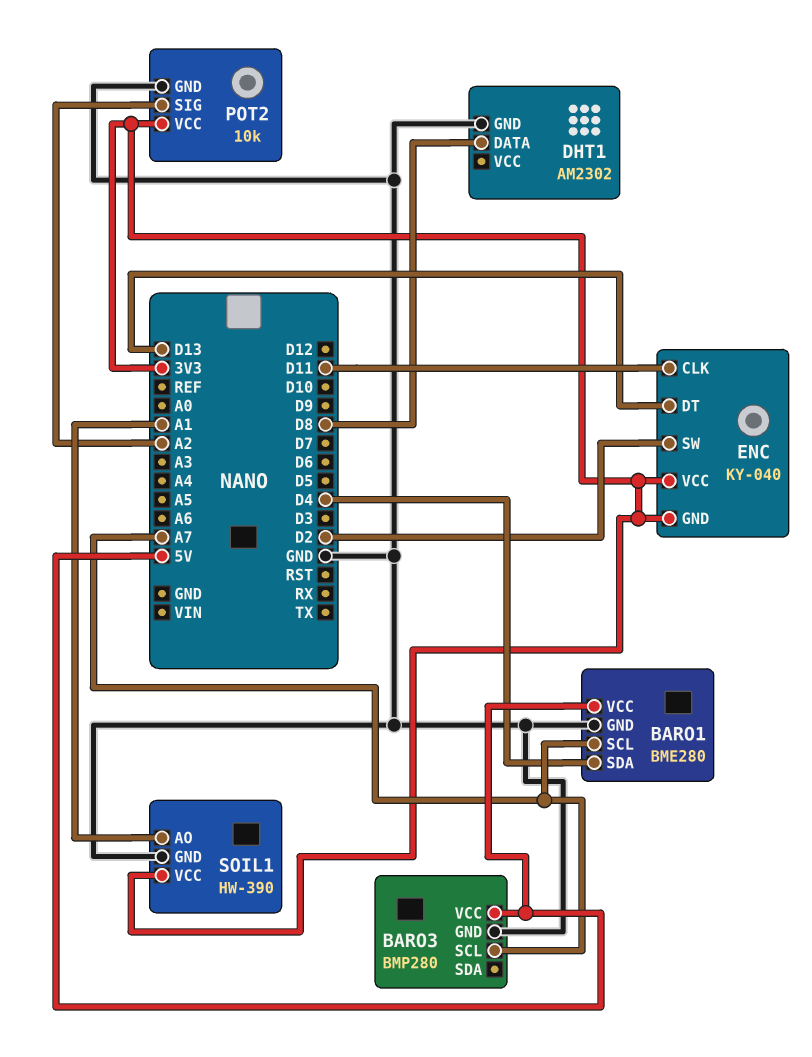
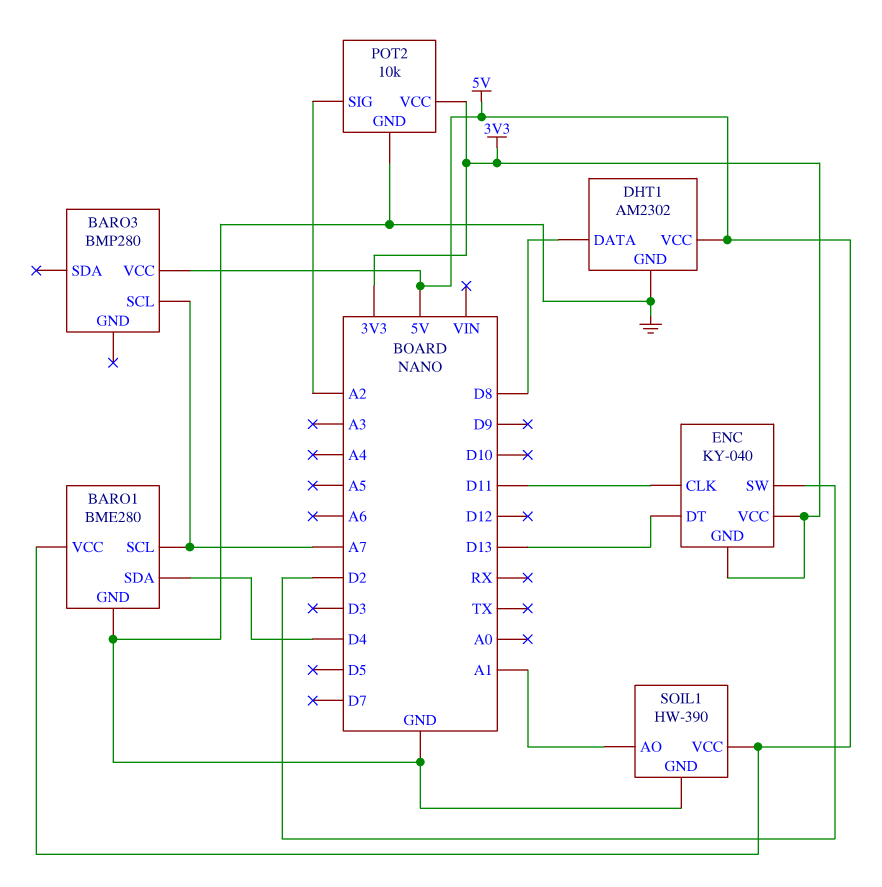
BARO3 pin GND: GND -> none
DHT1 pin VCC: none -> 5V
SOIL1 pin VCC: 3V3 -> 5V

